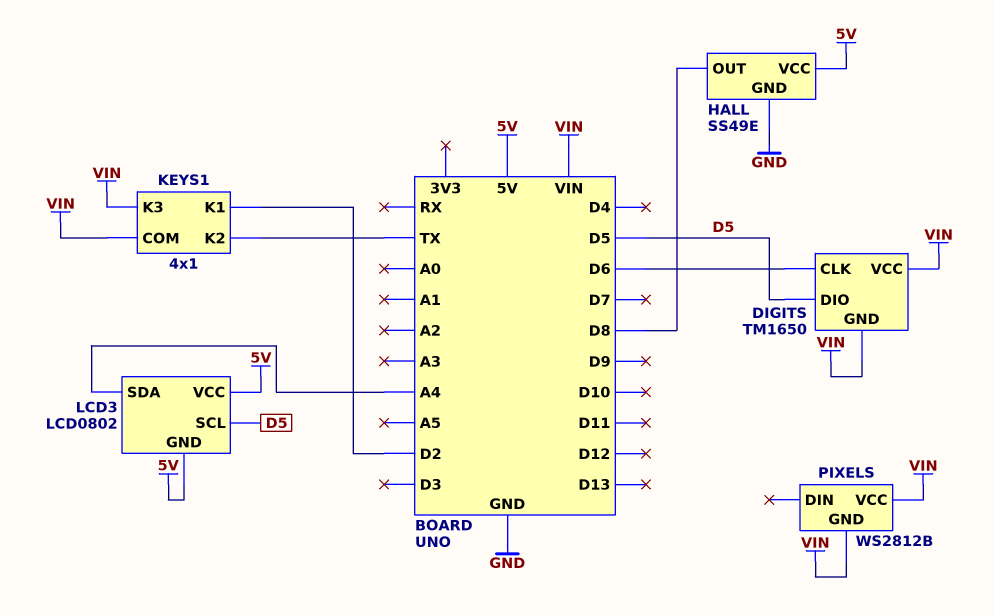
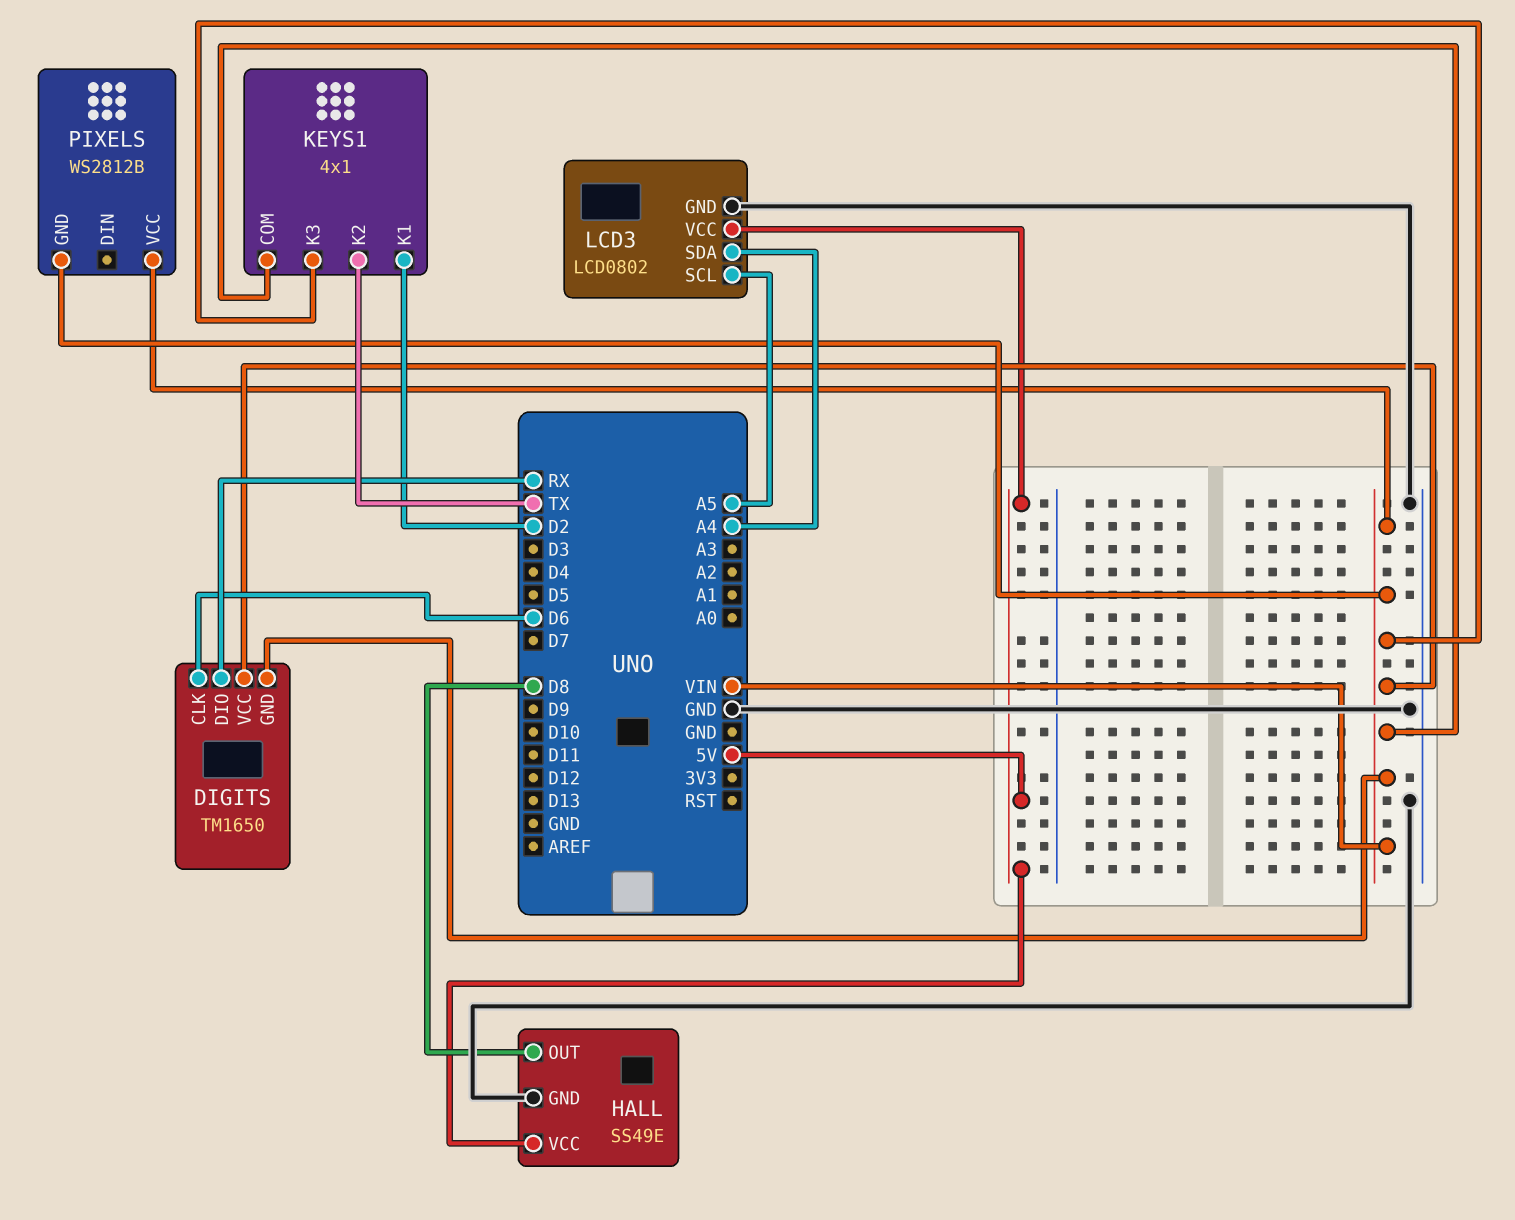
DIGITS pin DIO: D5 -> RX
LCD3 pin GND: 5V -> GND
LCD3 pin SCL: D5 -> A5

